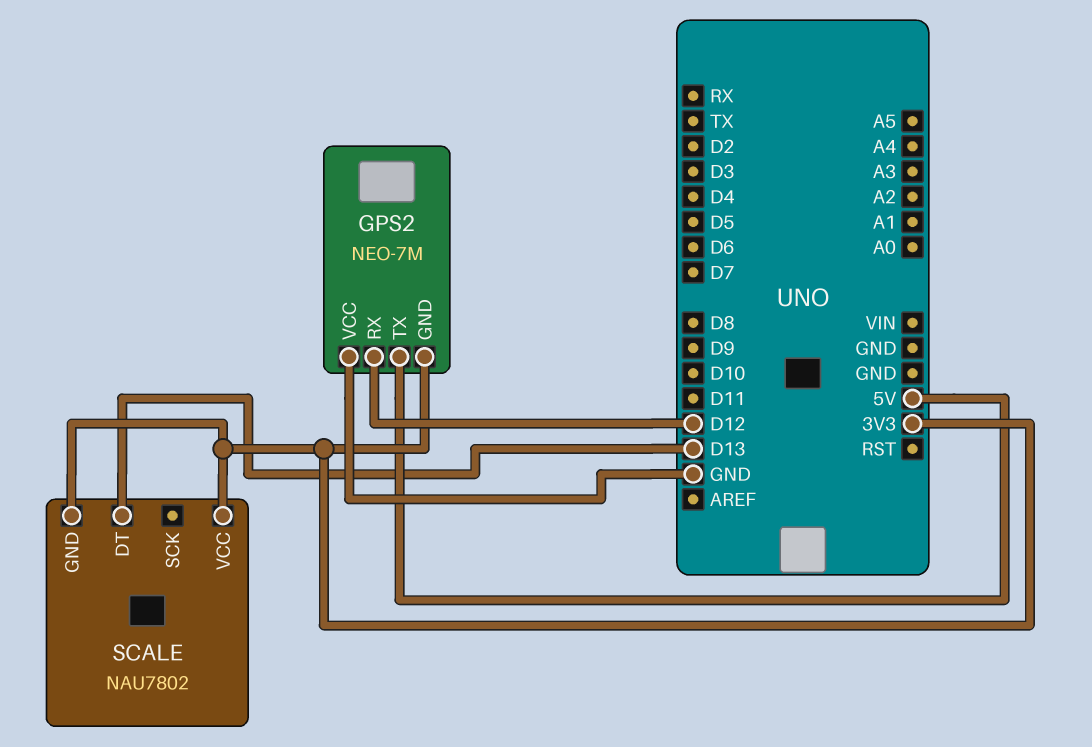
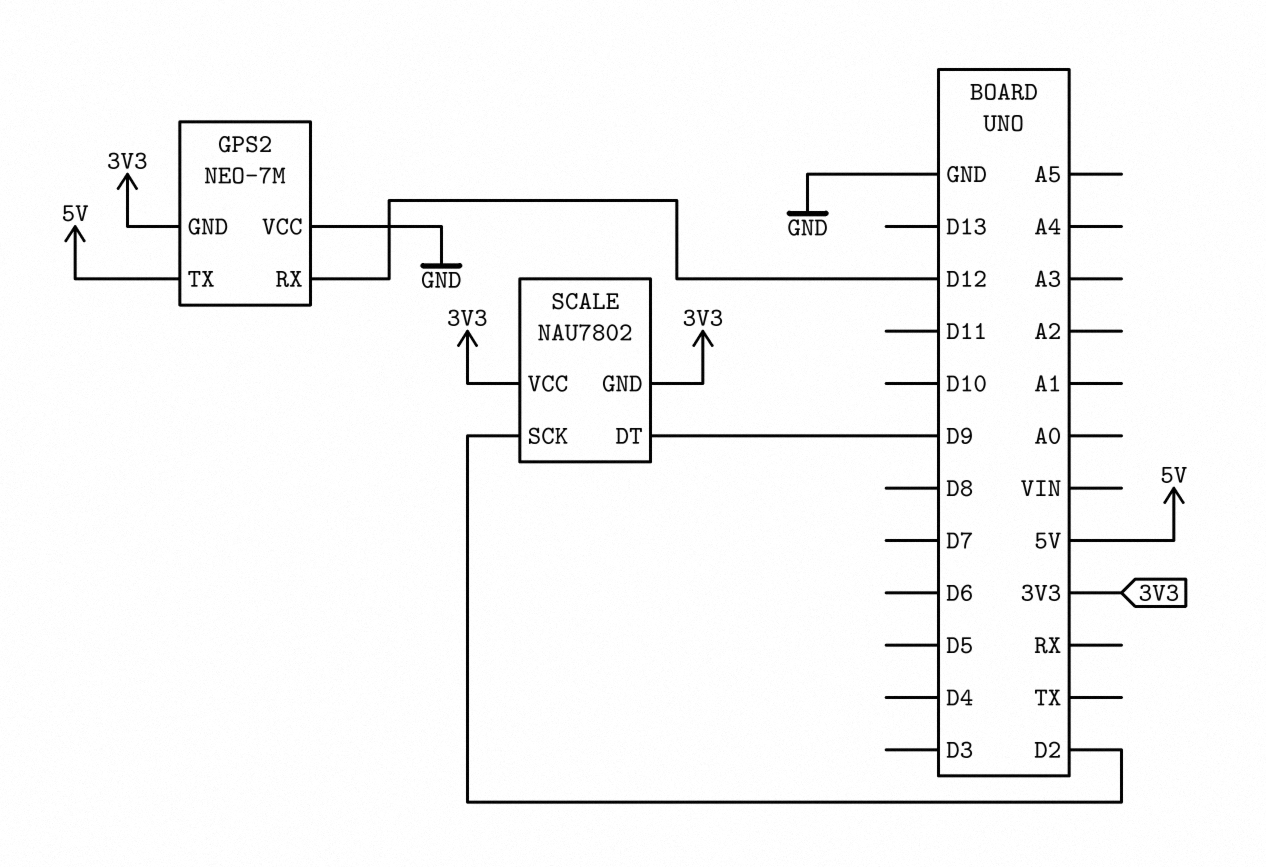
SCALE pin DT: D13 -> D9
SCALE pin SCK: none -> D2

